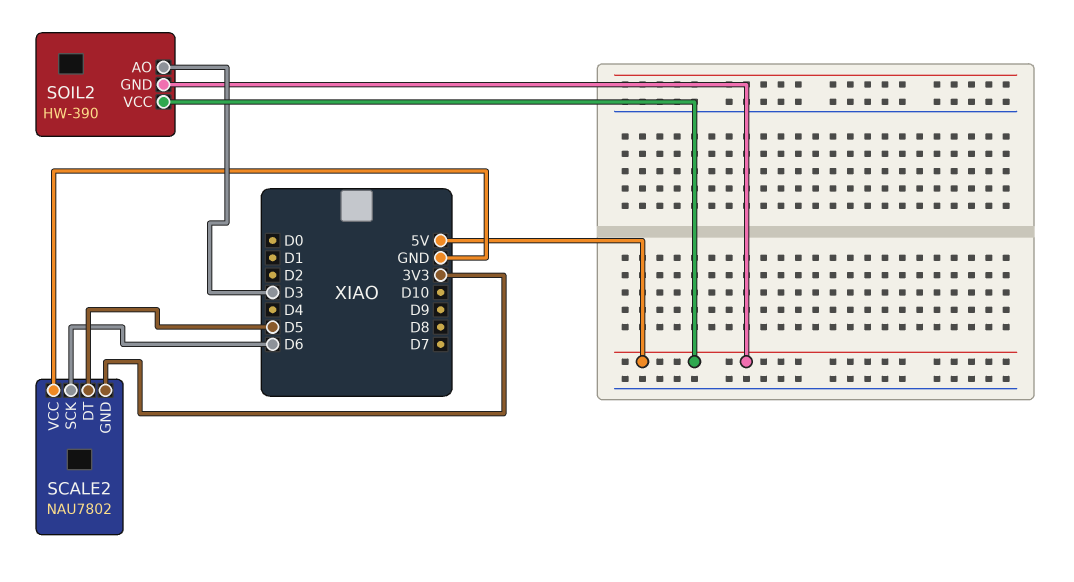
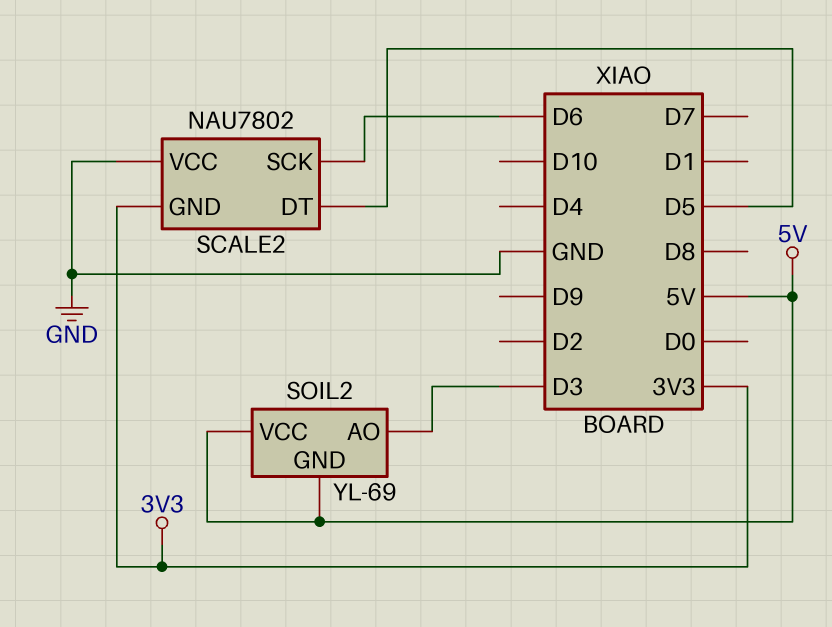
SOIL2: HW-390 -> YL-69

